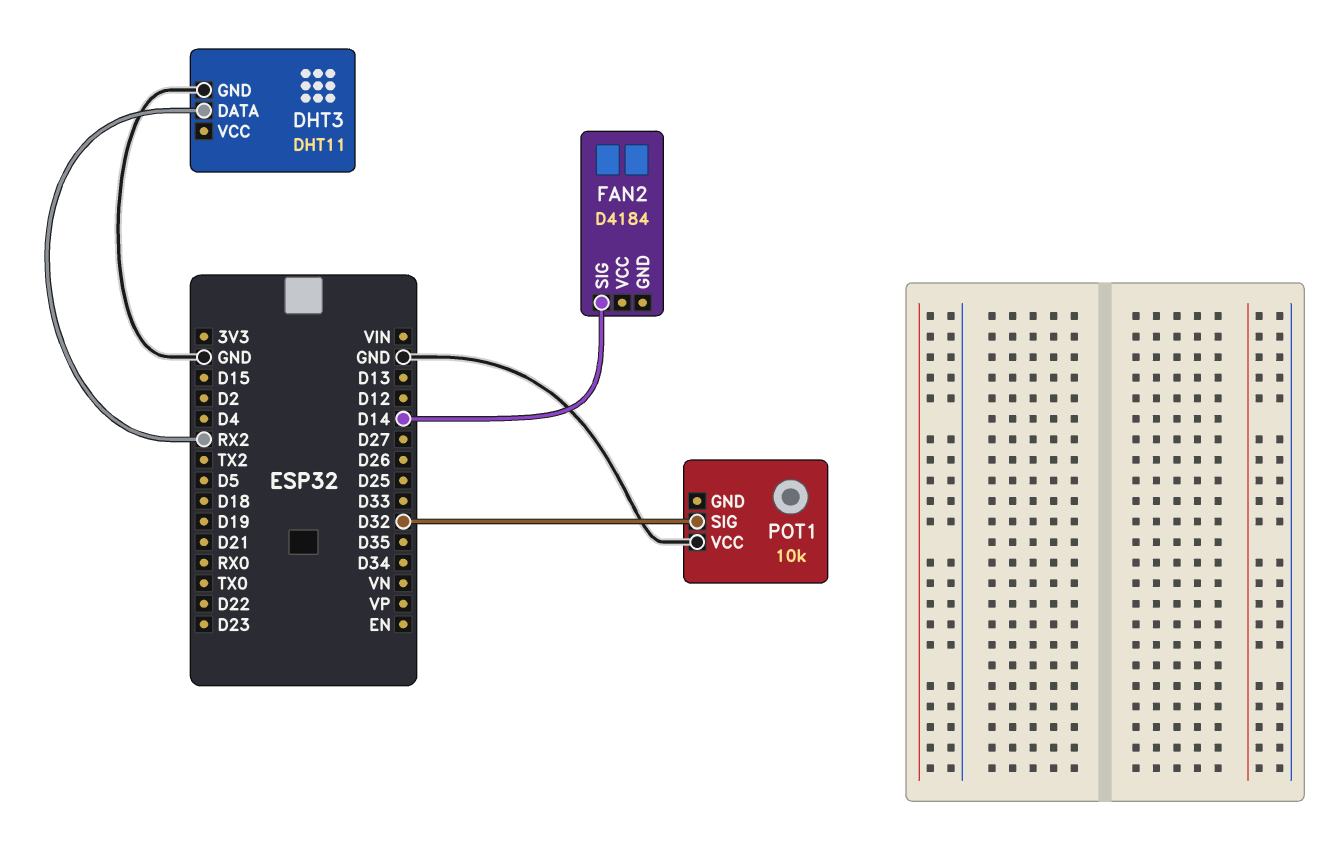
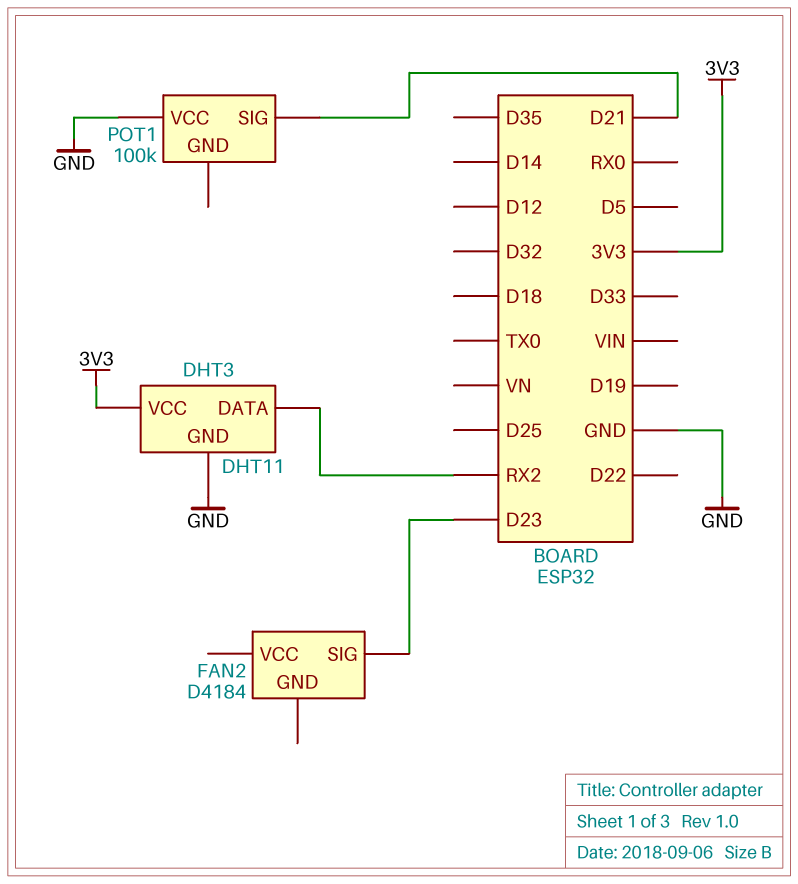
DHT3 pin VCC: none -> 3V3
FAN2 pin SIG: D14 -> D23
POT1: 10k -> 100k
POT1 pin SIG: D32 -> D21

